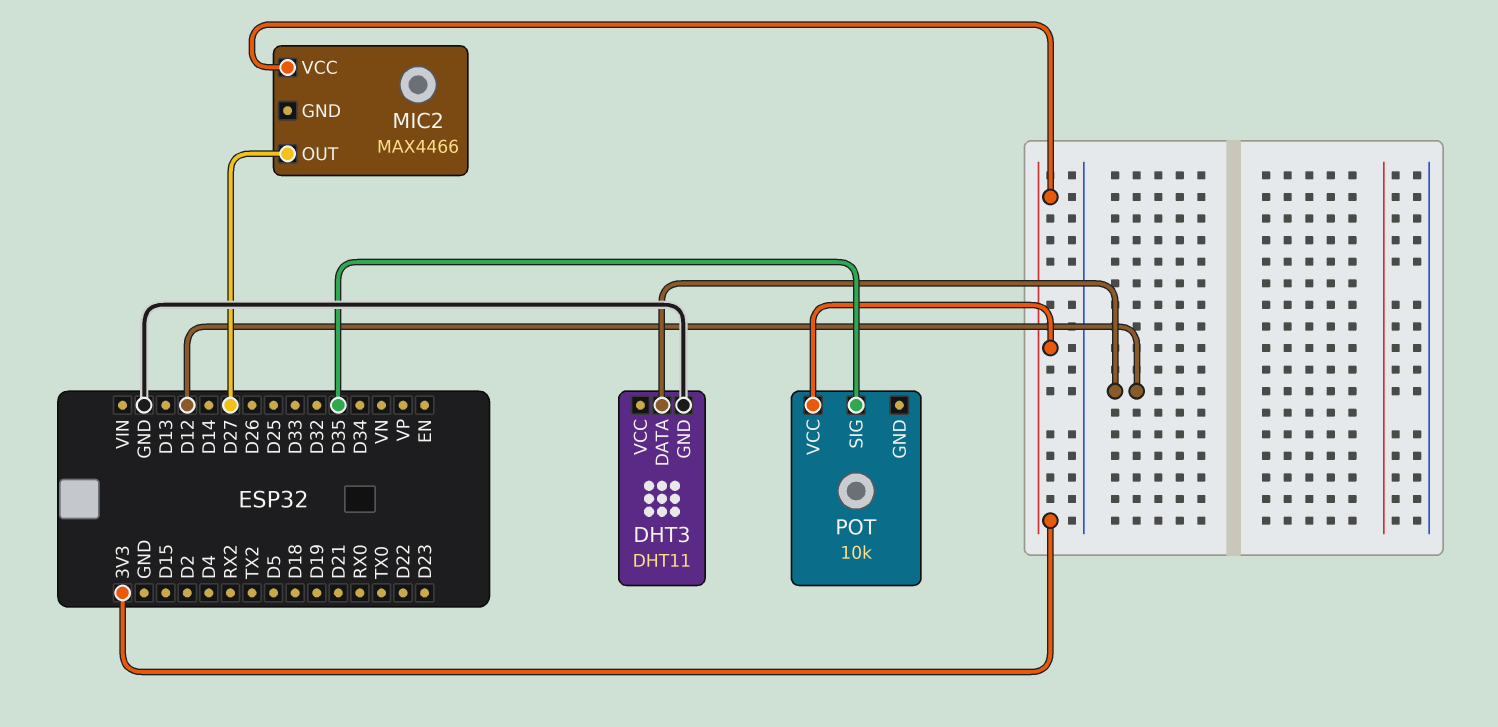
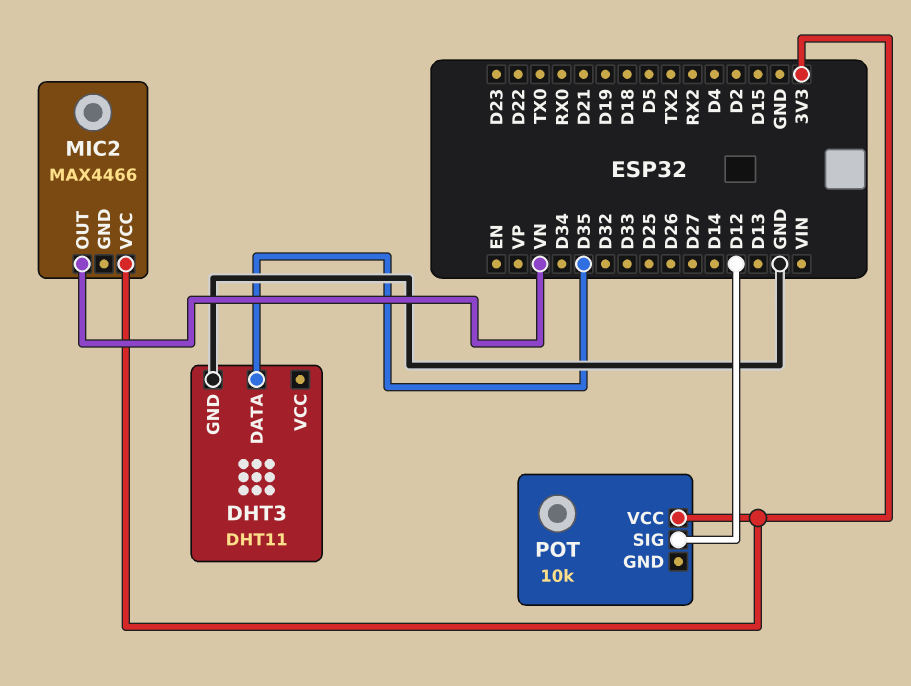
DHT3 pin DATA: D12 -> D35
MIC2 pin OUT: D27 -> VN
POT pin SIG: D35 -> D12

